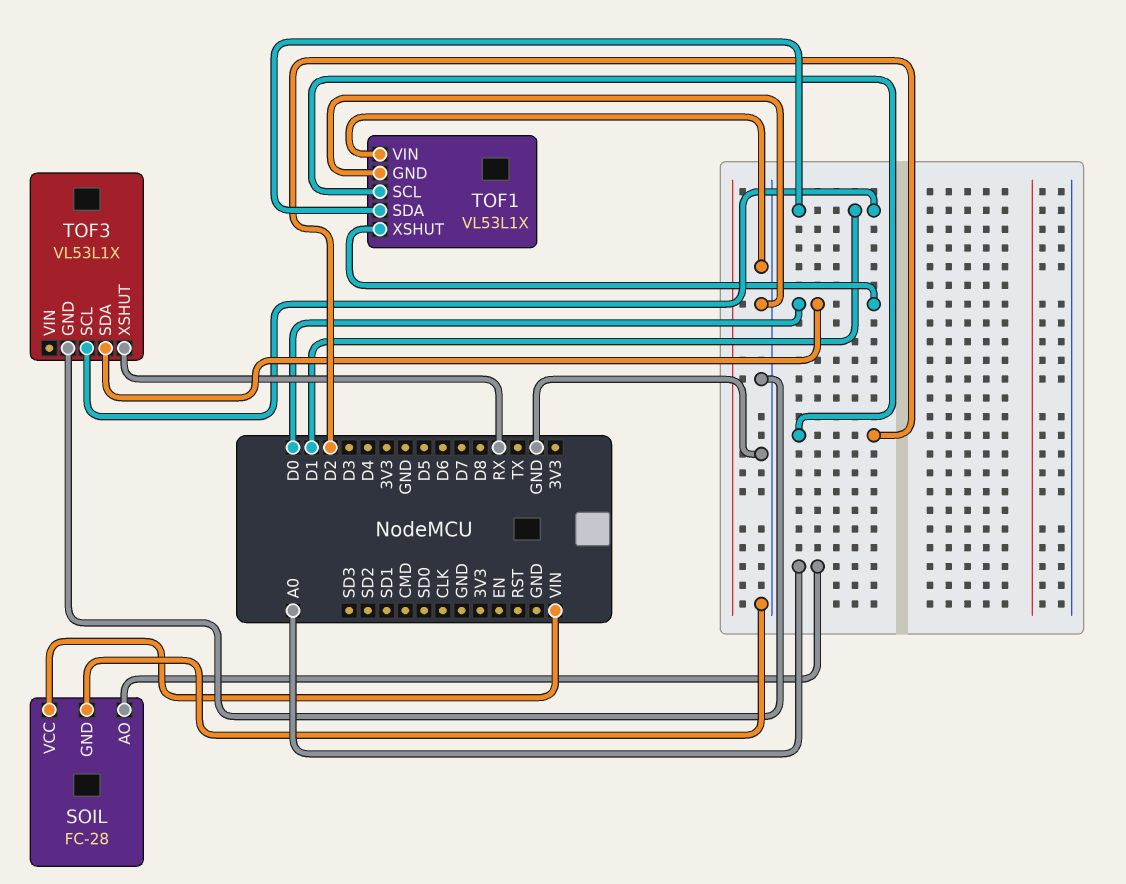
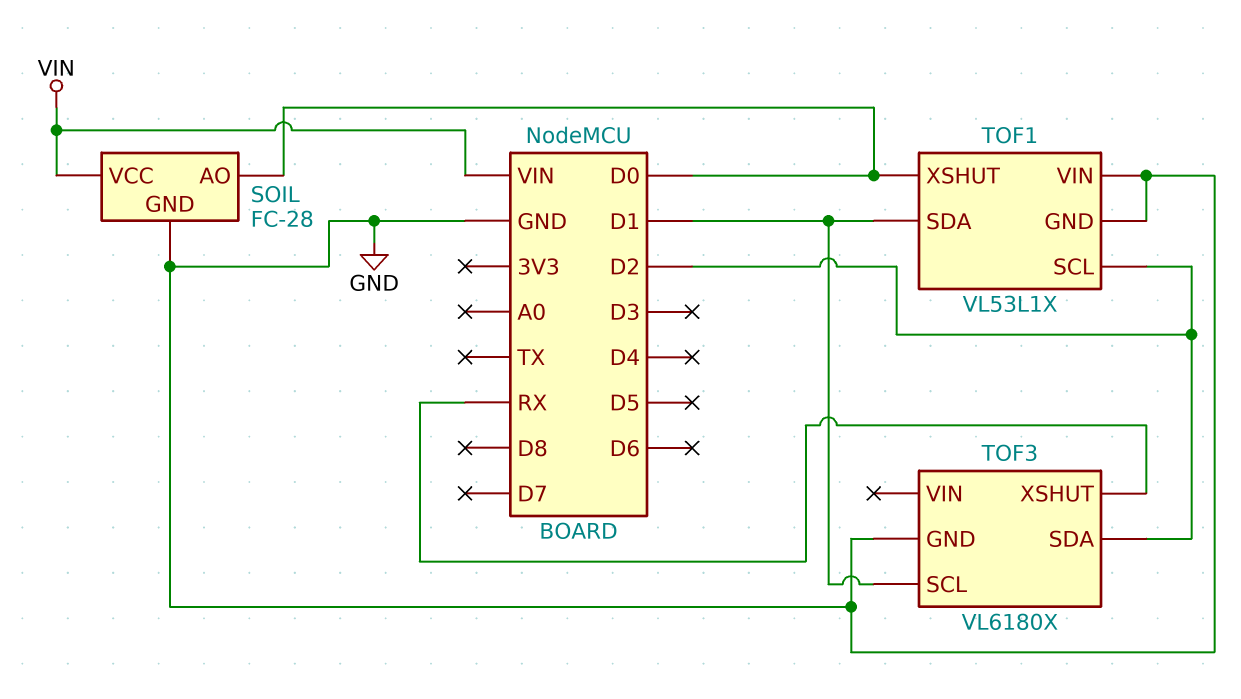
SOIL pin AO: A0 -> D0
TOF3: VL53L1X -> VL6180X
TOF3 pin SDA: D0 -> D2

